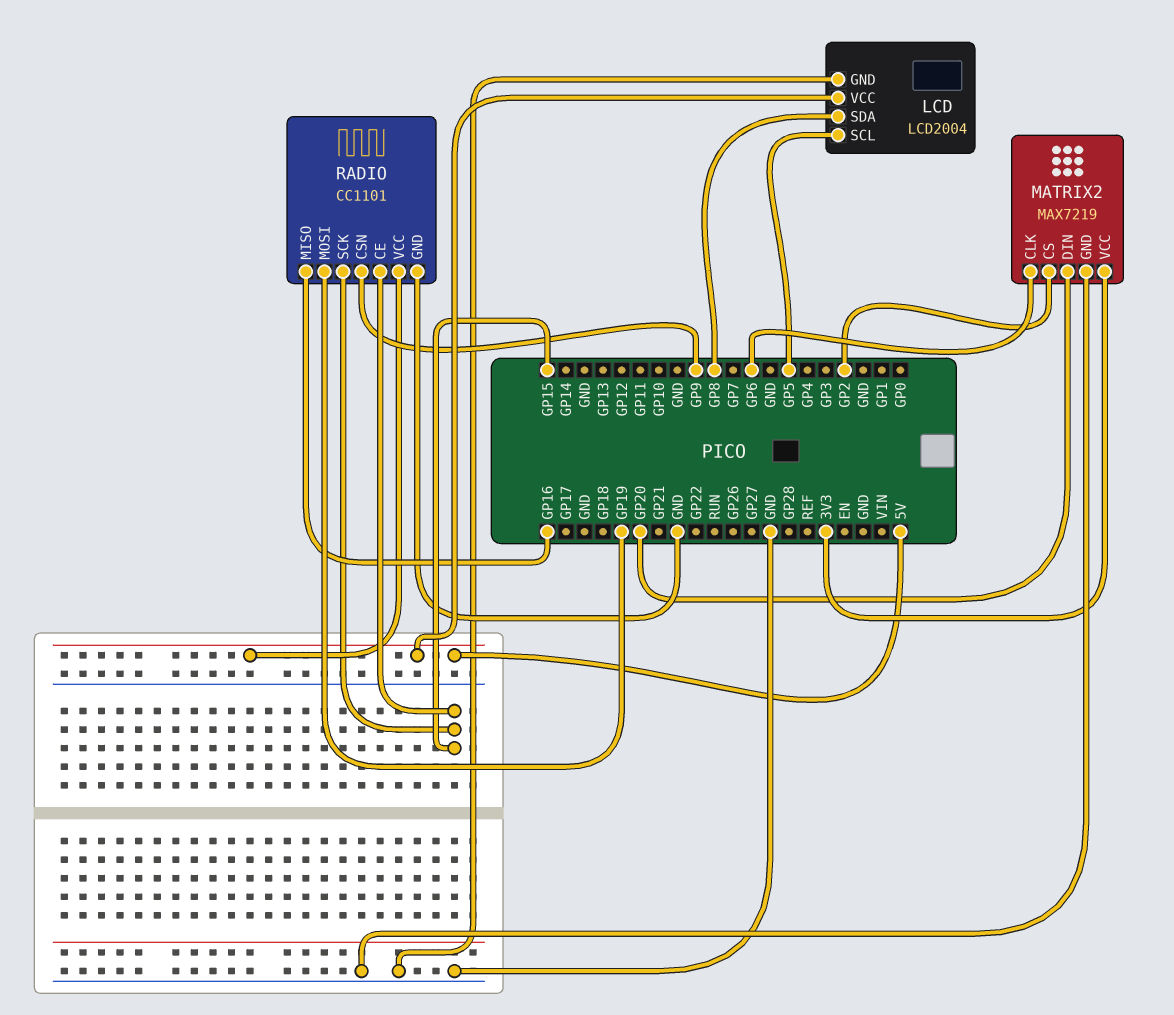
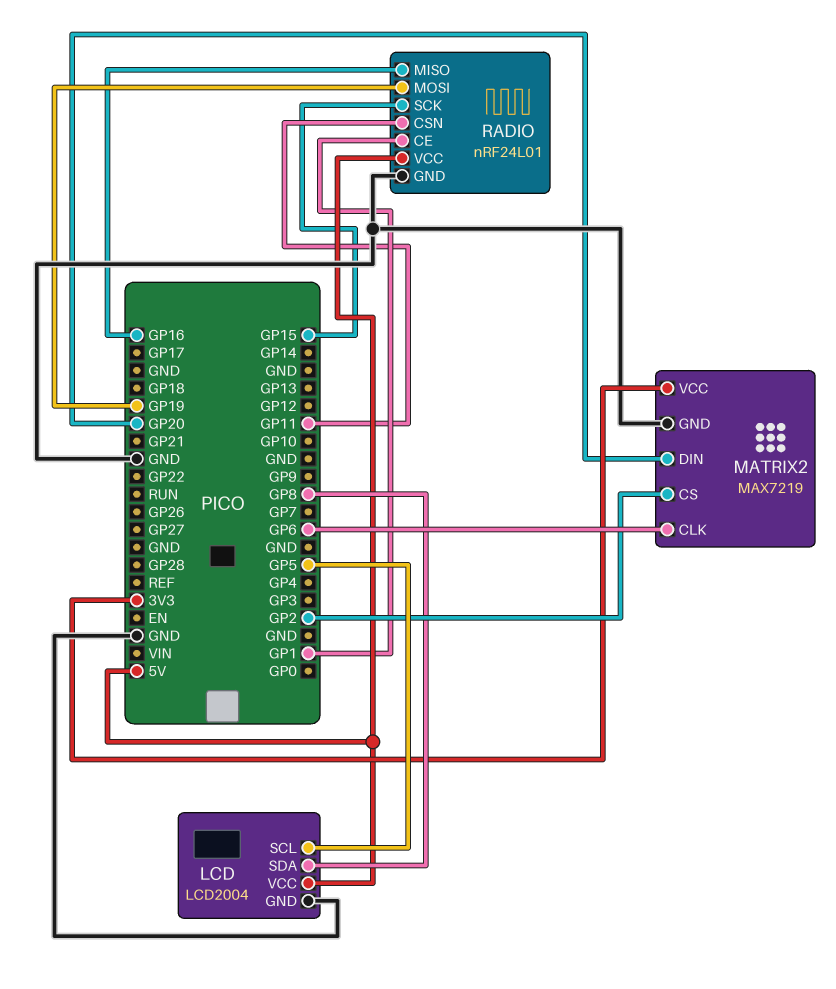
RADIO: CC1101 -> nRF24L01
RADIO pin CE: GP15 -> GP1
RADIO pin CSN: GP9 -> GP11

